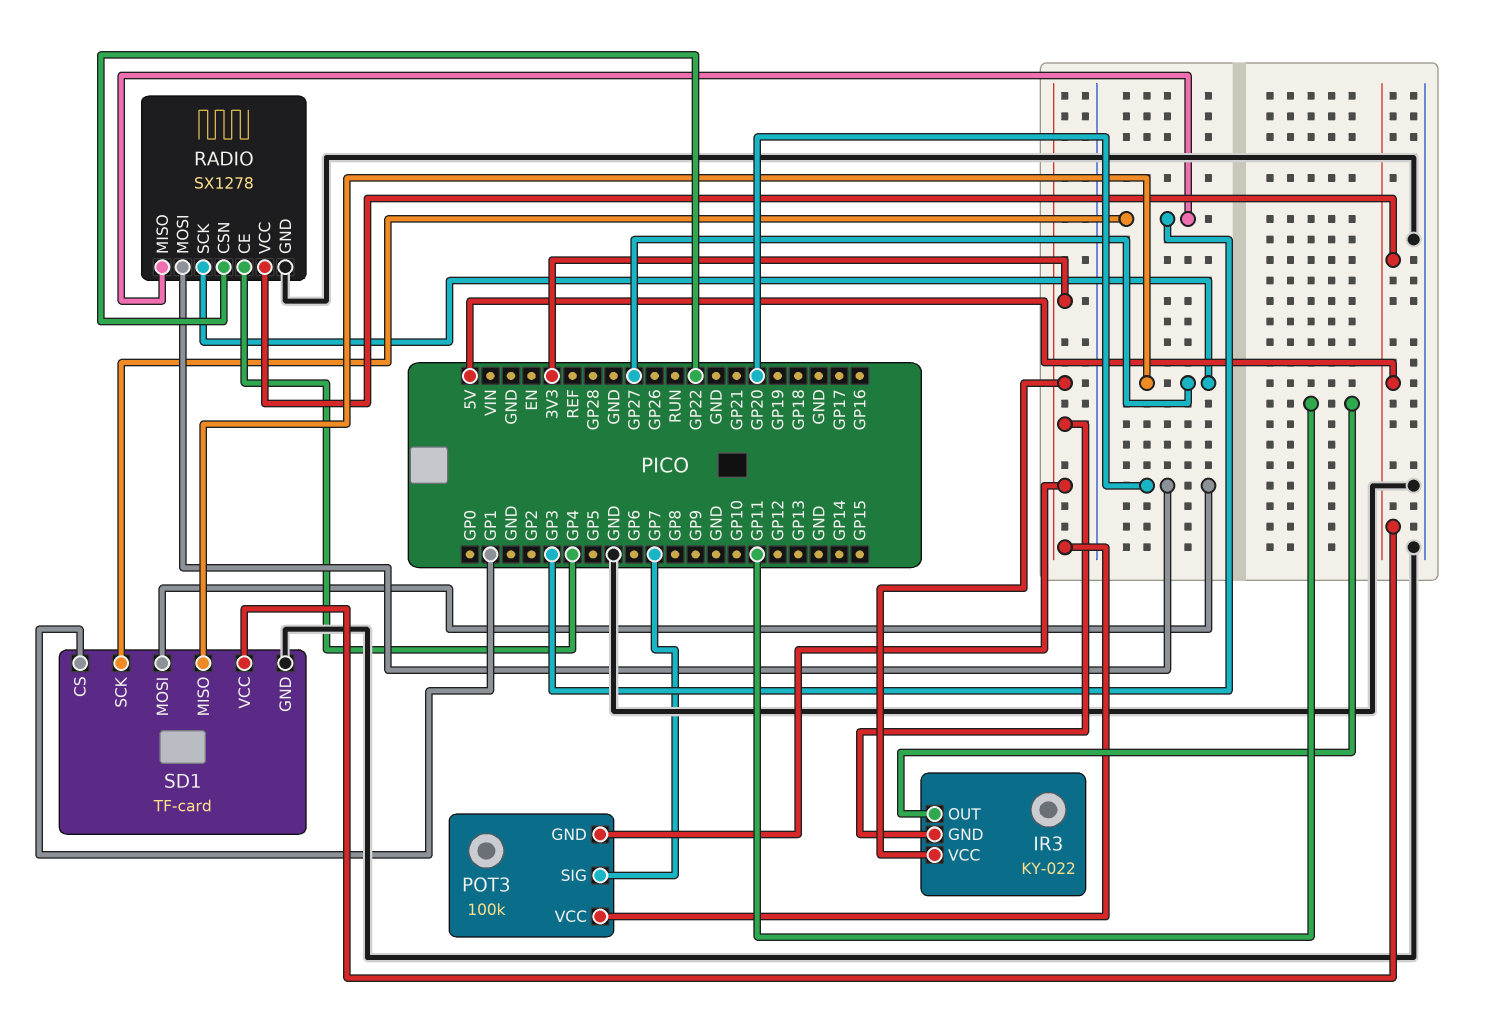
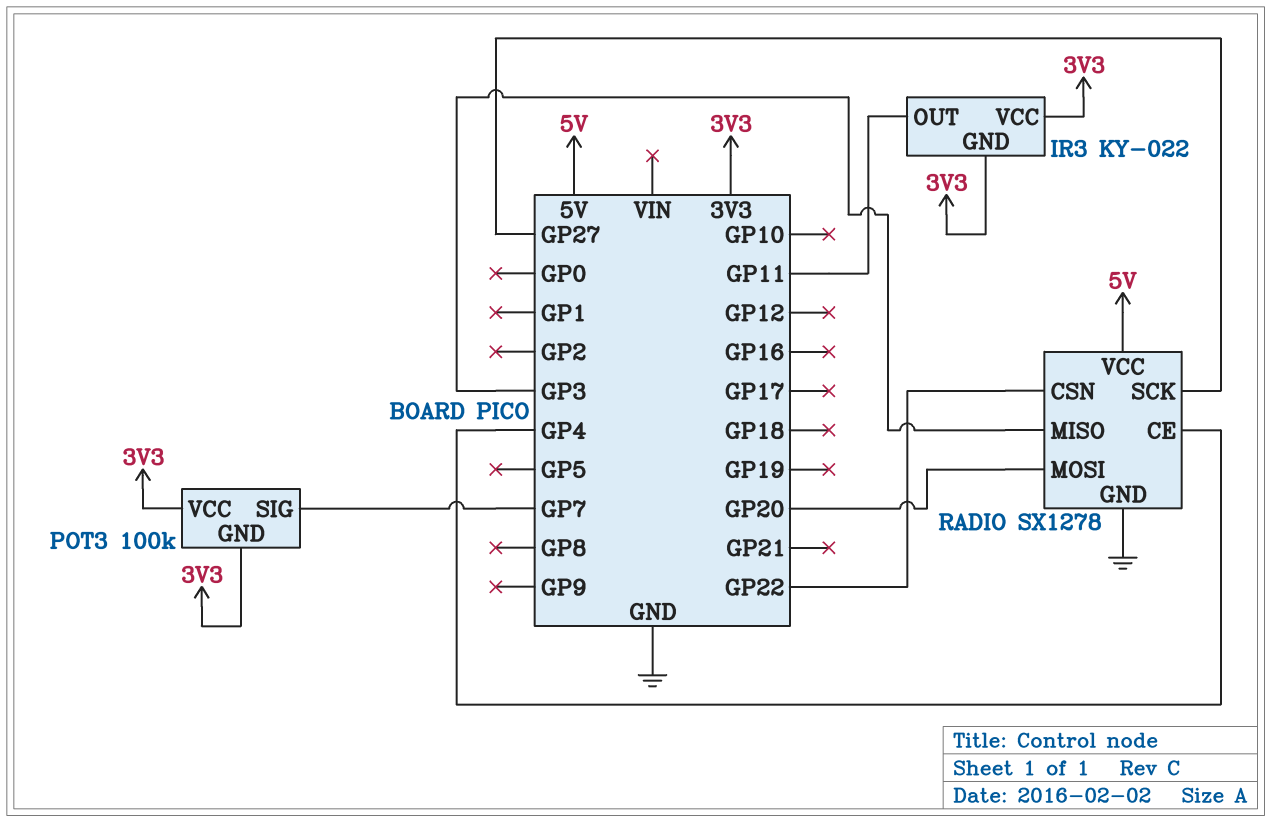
SD1: TF-card -> none
SD1 pin CS: GP1 -> none
SD1 pin GND: GND -> none
SD1 pin MISO: GP27 -> none
SD1 pin MOSI: GP20 -> none
SD1 pin SCK: GP3 -> none
SD1 pin VCC: 5V -> none

